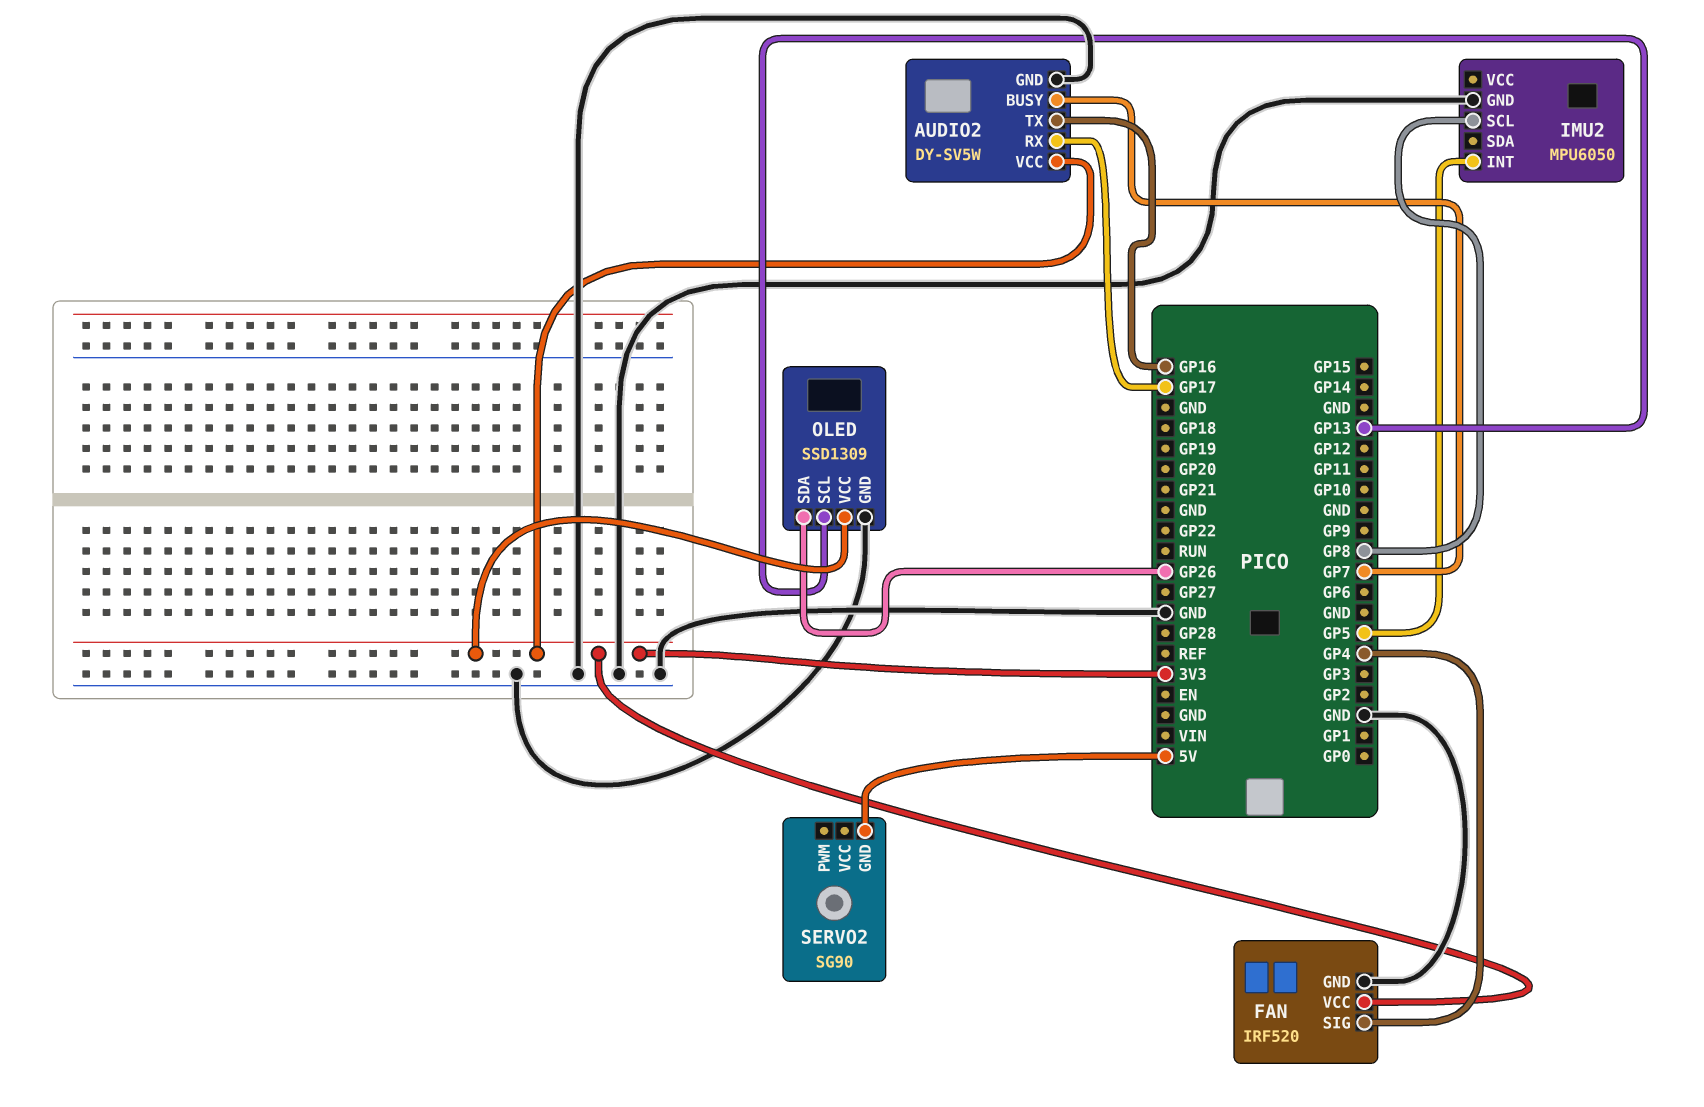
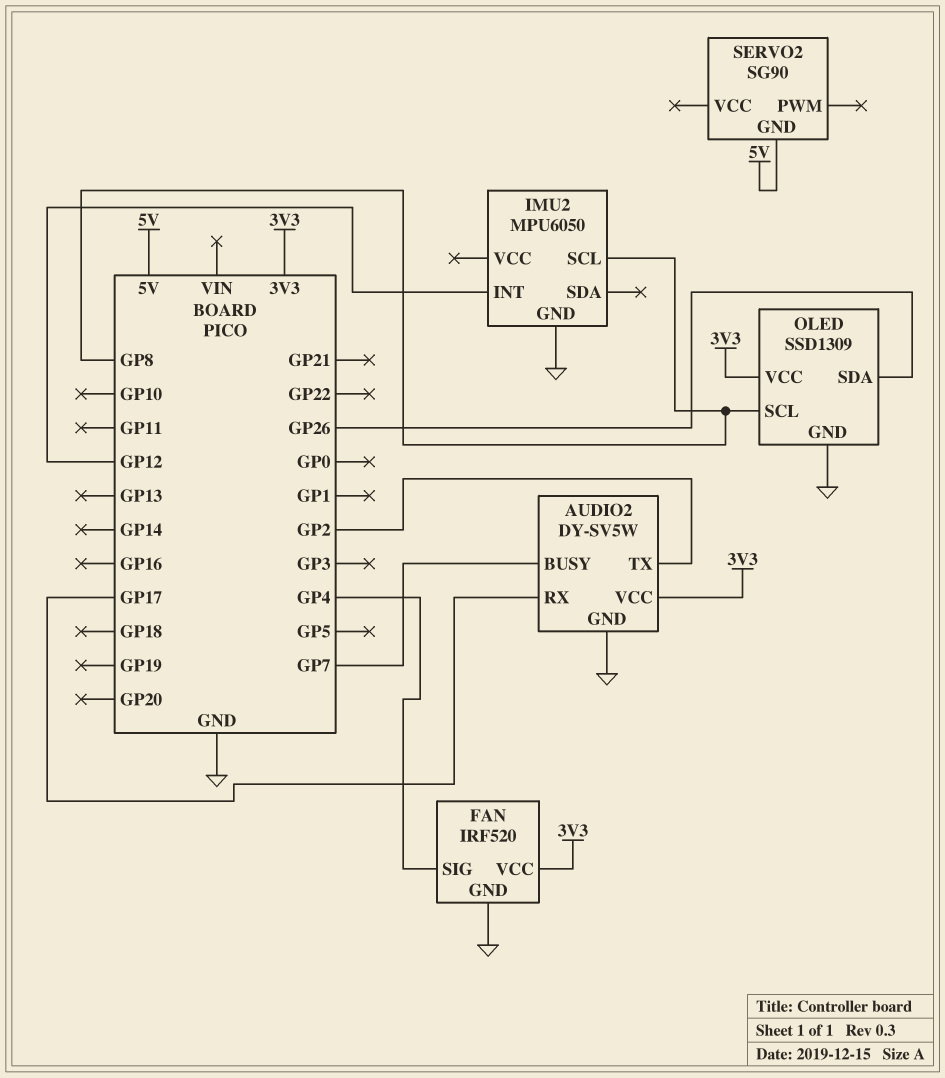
AUDIO2 pin TX: GP16 -> GP2
IMU2 pin INT: GP5 -> GP12
OLED pin SCL: GP13 -> GP8

